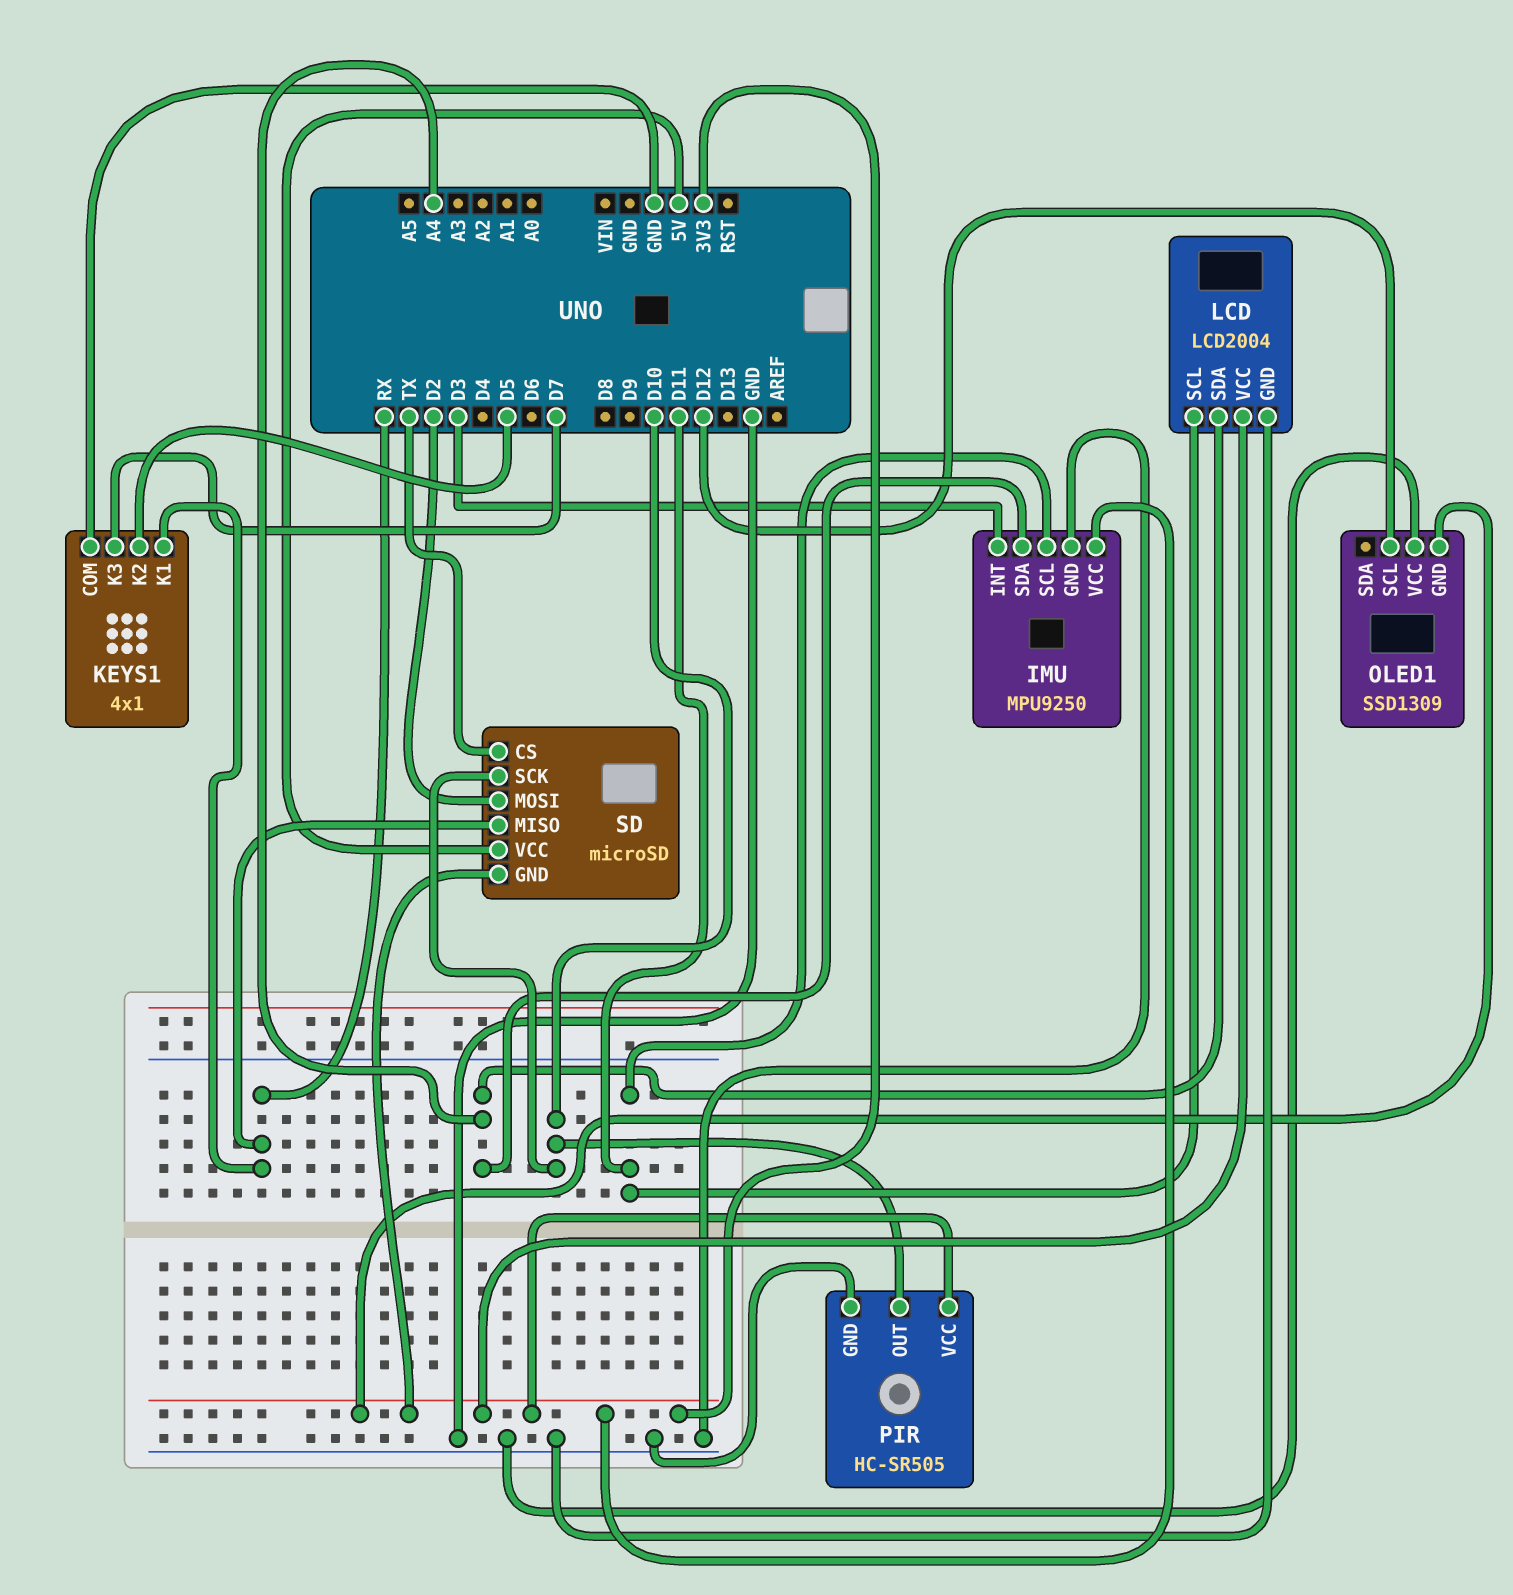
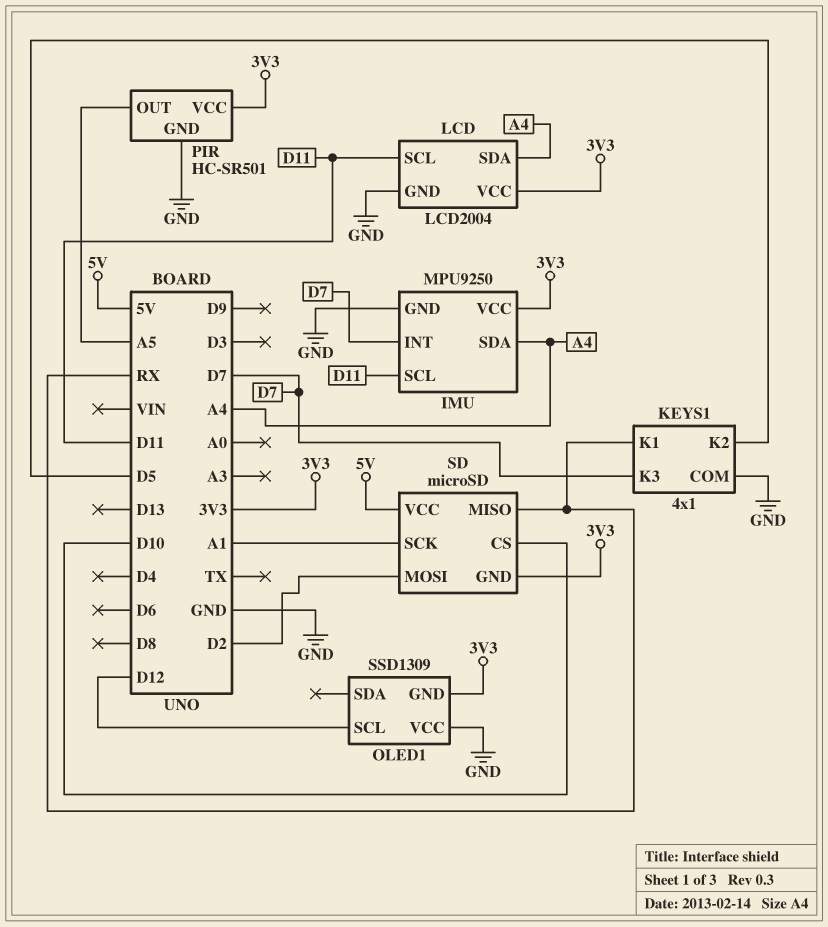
IMU pin INT: D3 -> D7
PIR: HC-SR505 -> HC-SR501
PIR pin OUT: D10 -> A5
SD pin CS: TX -> D10
SD pin SCK: D10 -> A1

